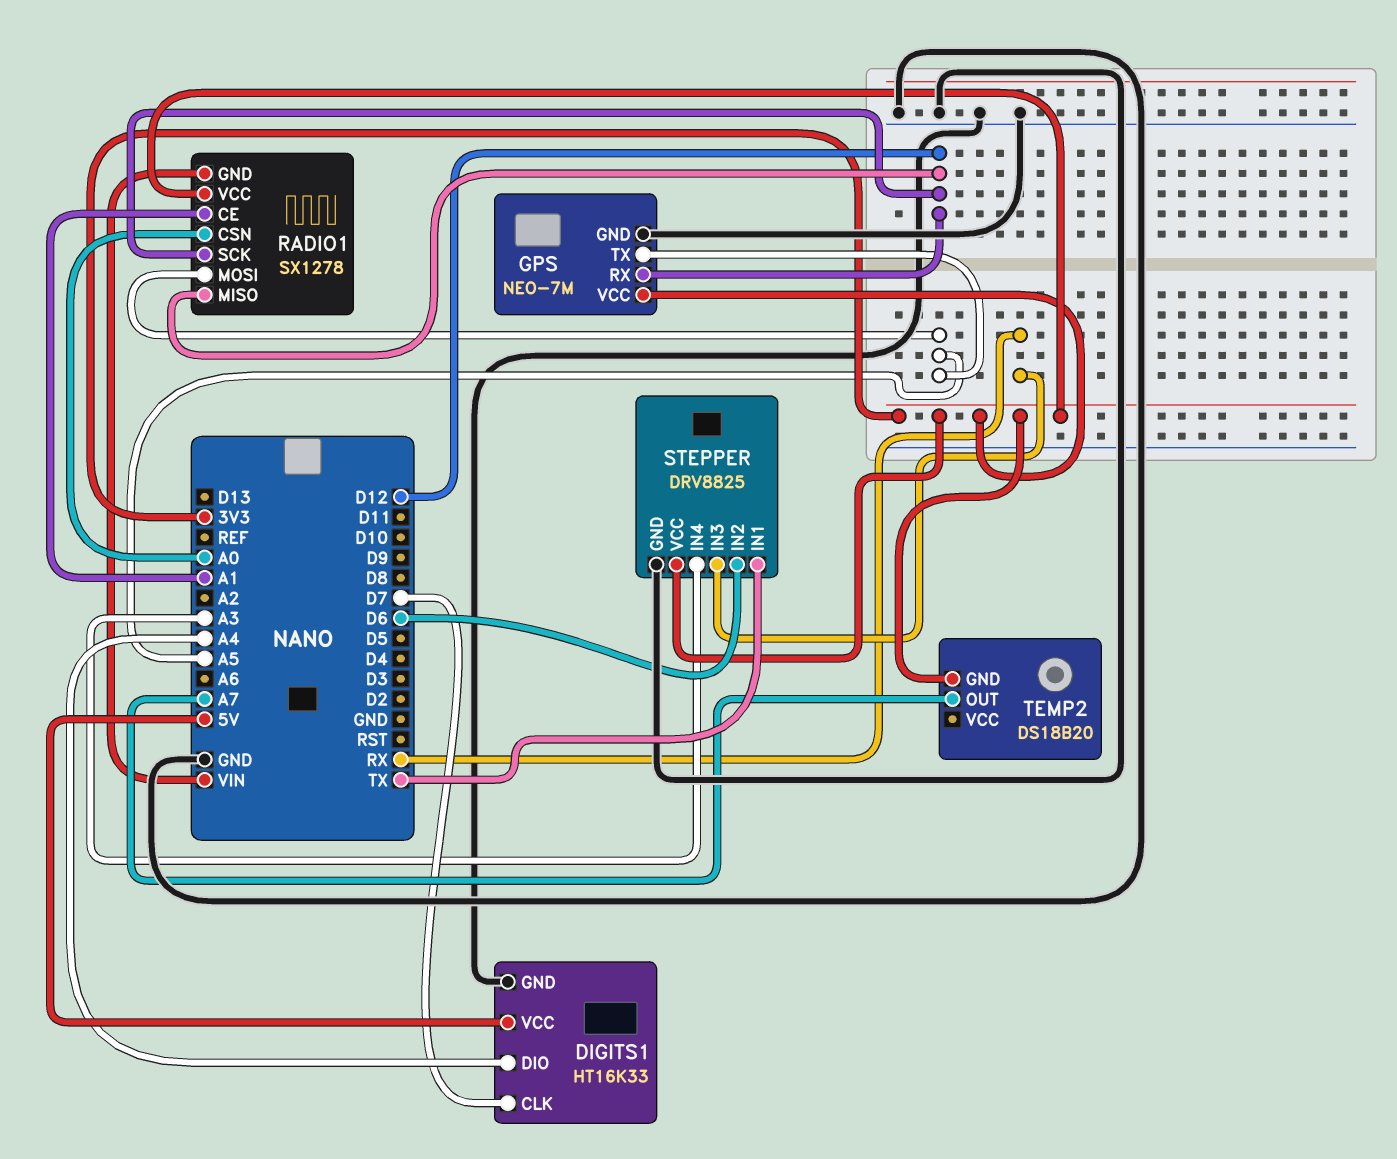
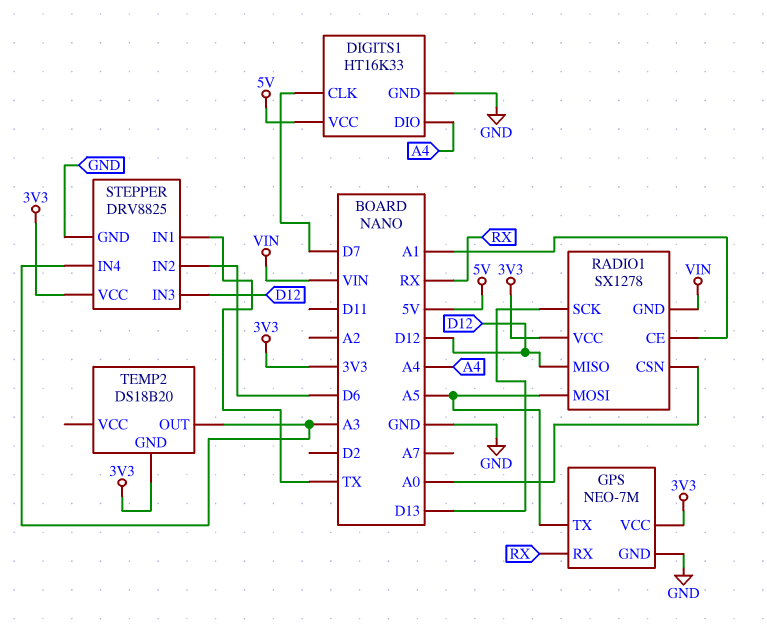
GPS pin RX: D12 -> RX
RADIO1 pin SCK: D12 -> D13
STEPPER pin IN3: RX -> D12
TEMP2 pin OUT: A7 -> A3

